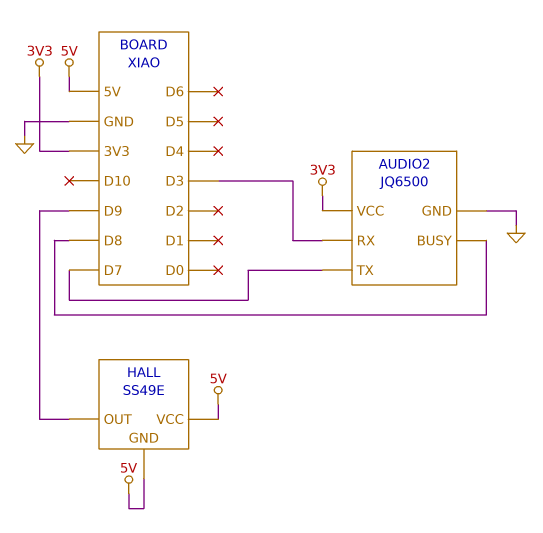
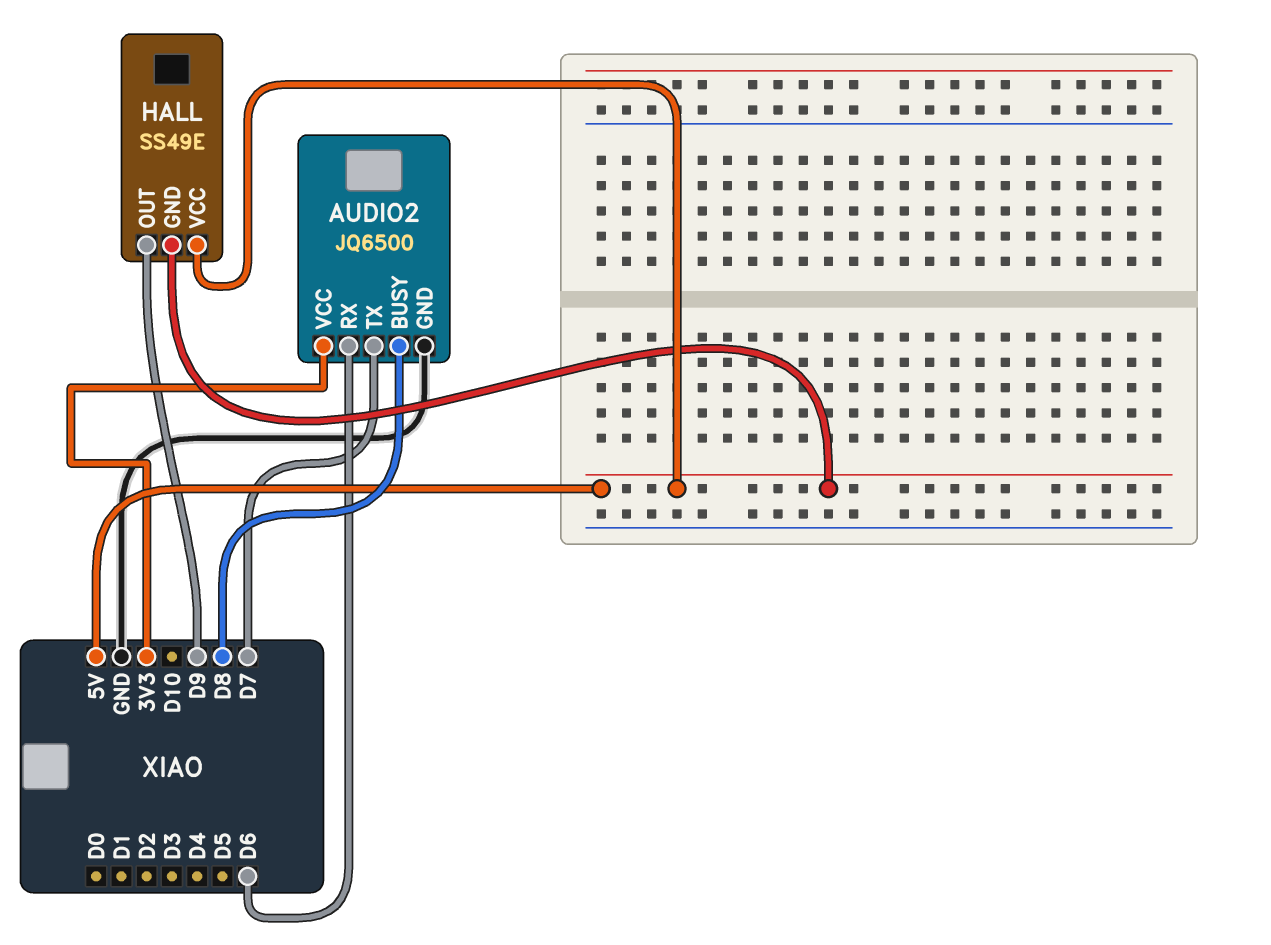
AUDIO2 pin RX: D3 -> D6

